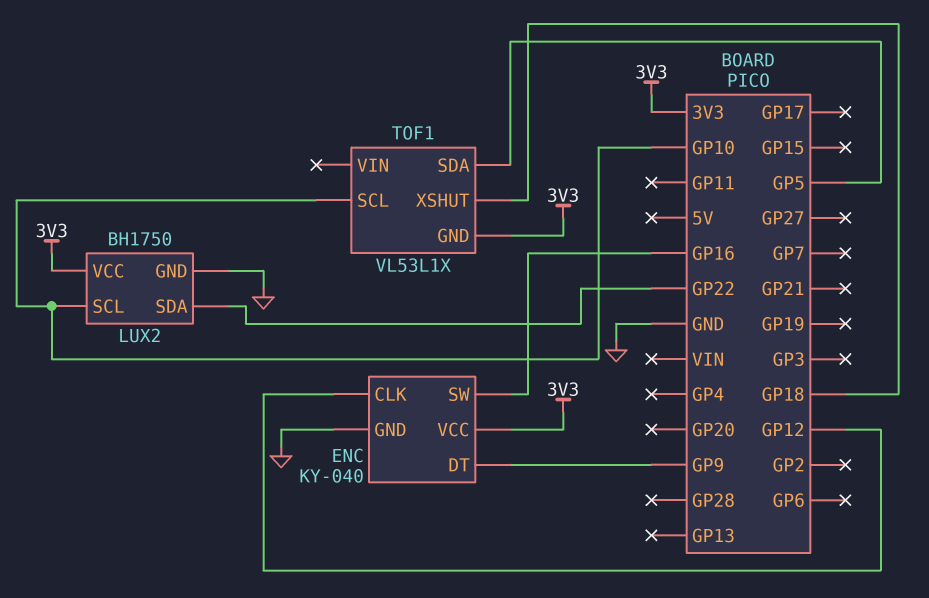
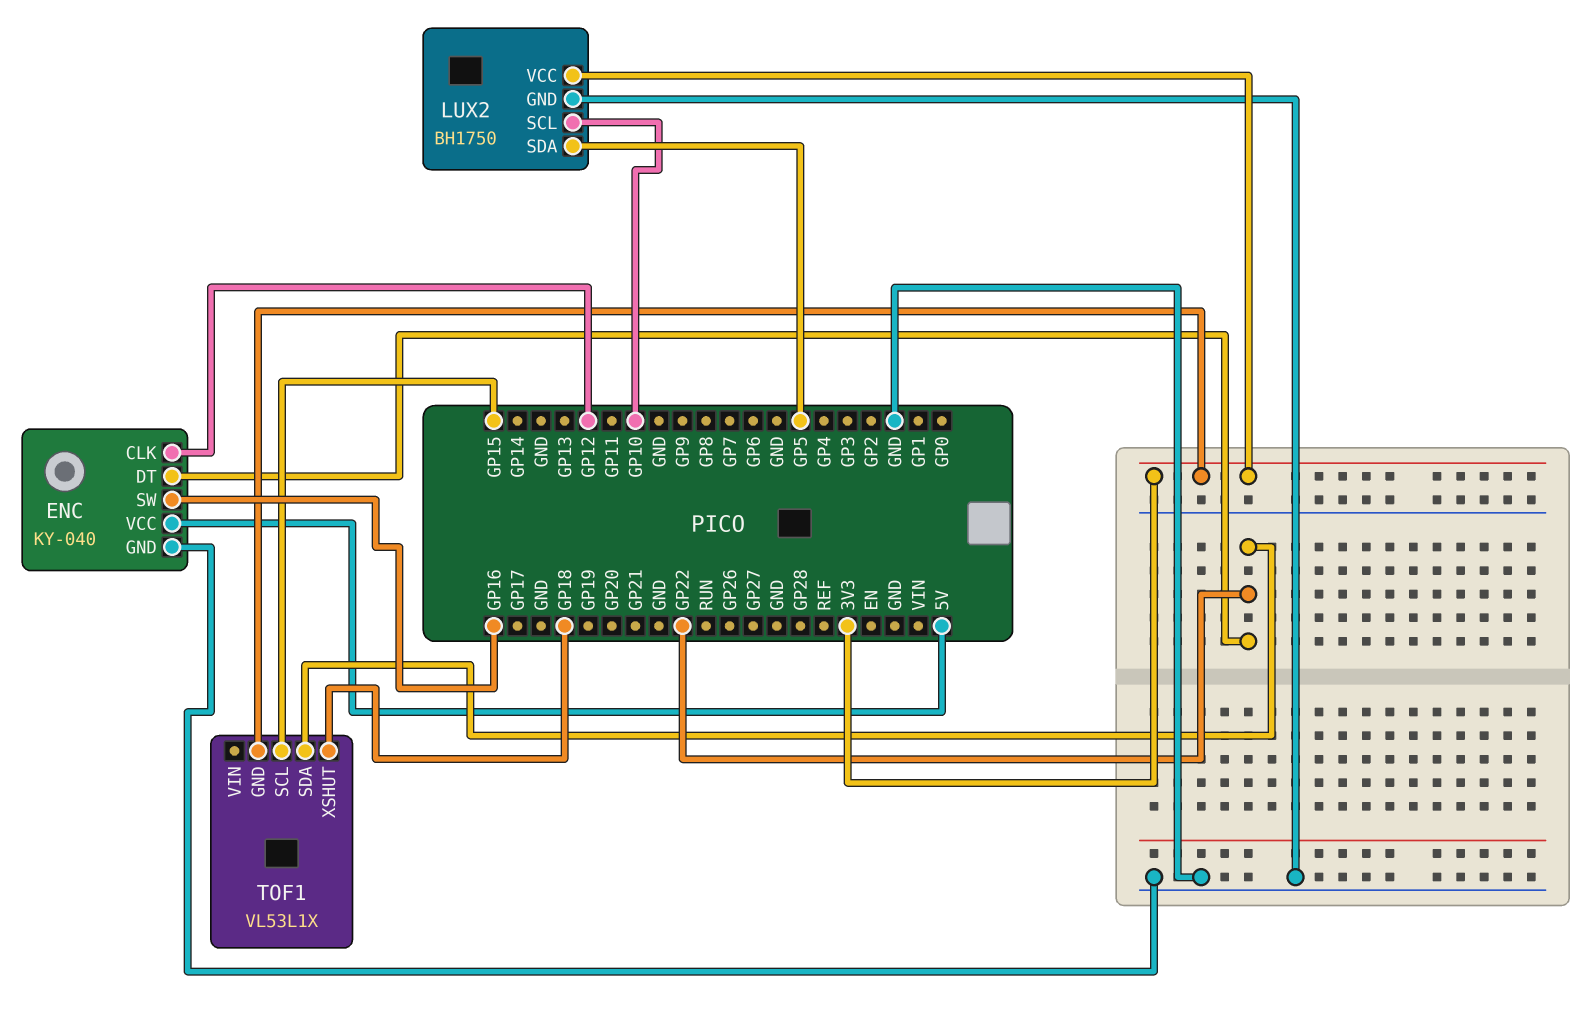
ENC pin DT: GP9 -> GP22
ENC pin VCC: 3V3 -> 5V
LUX2 pin SDA: GP22 -> GP5
TOF1 pin SCL: GP10 -> GP15
TOF1 pin SDA: GP5 -> GP22

